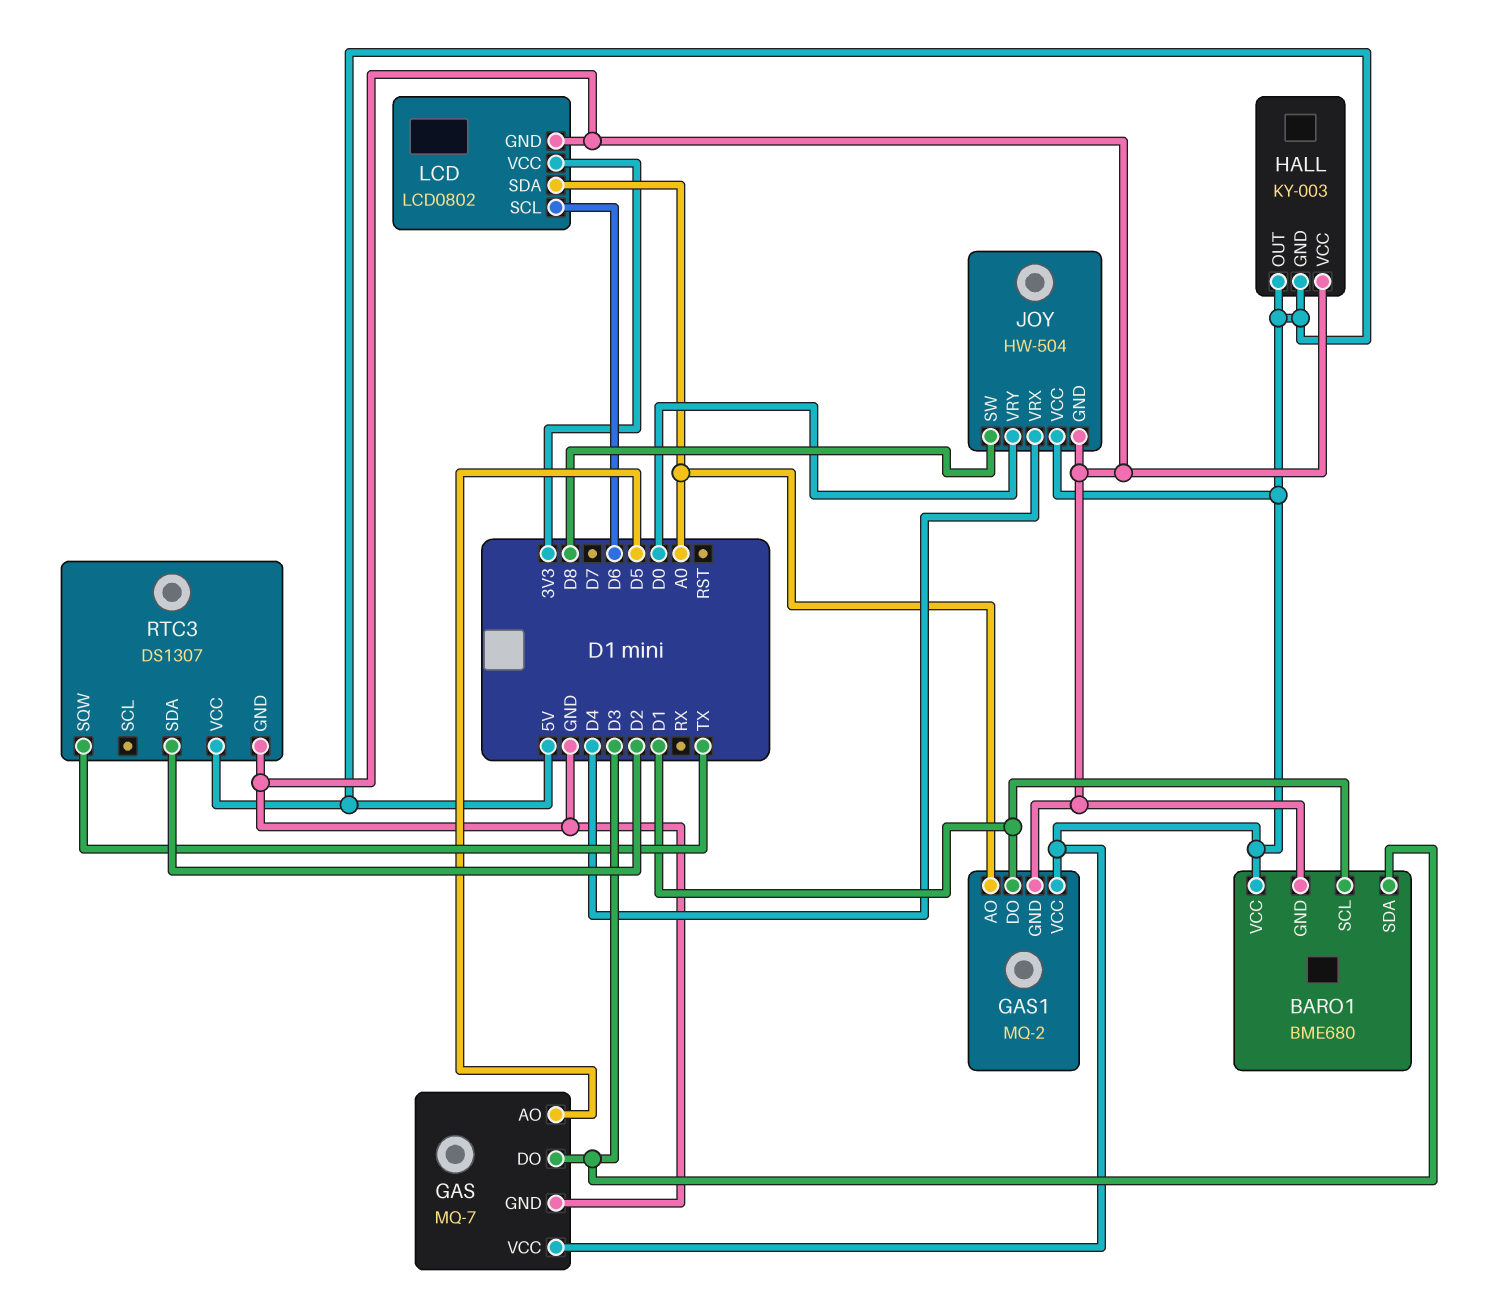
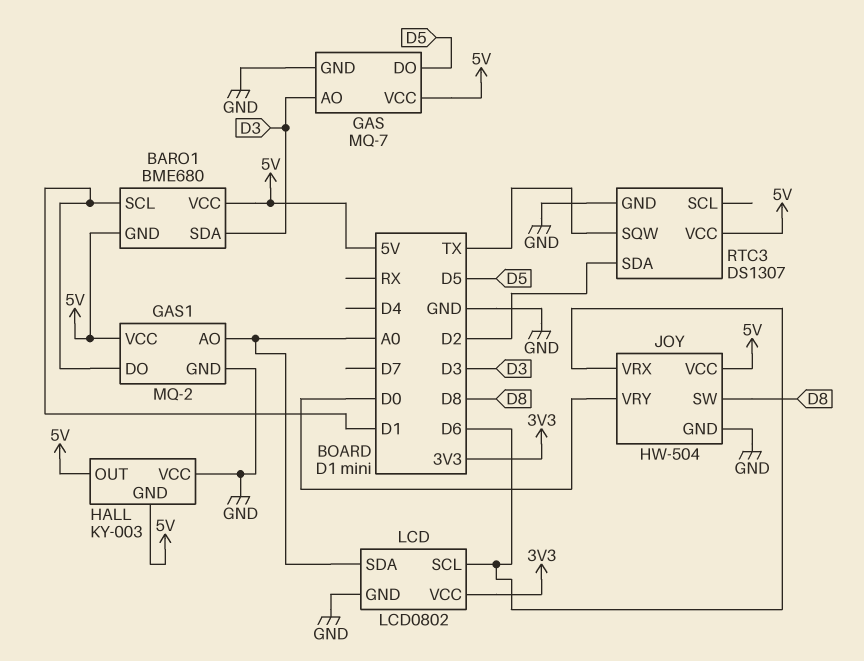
BARO1 pin GND: GND -> 5V
GAS pin AO: D5 -> D3
GAS pin DO: D3 -> D5
JOY pin VRX: D4 -> D6

